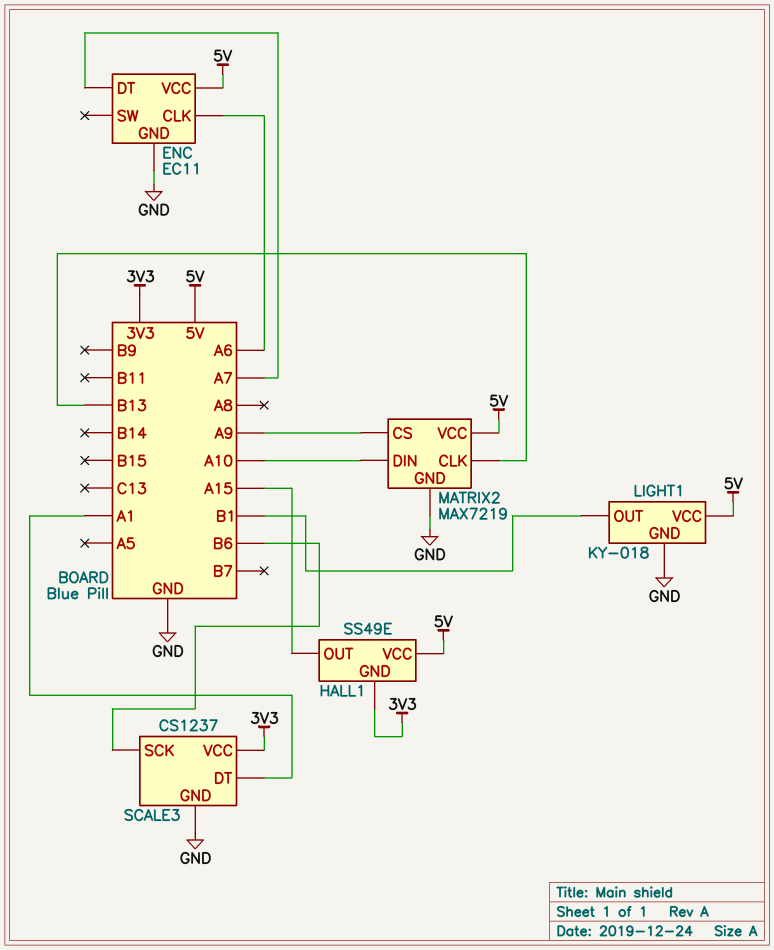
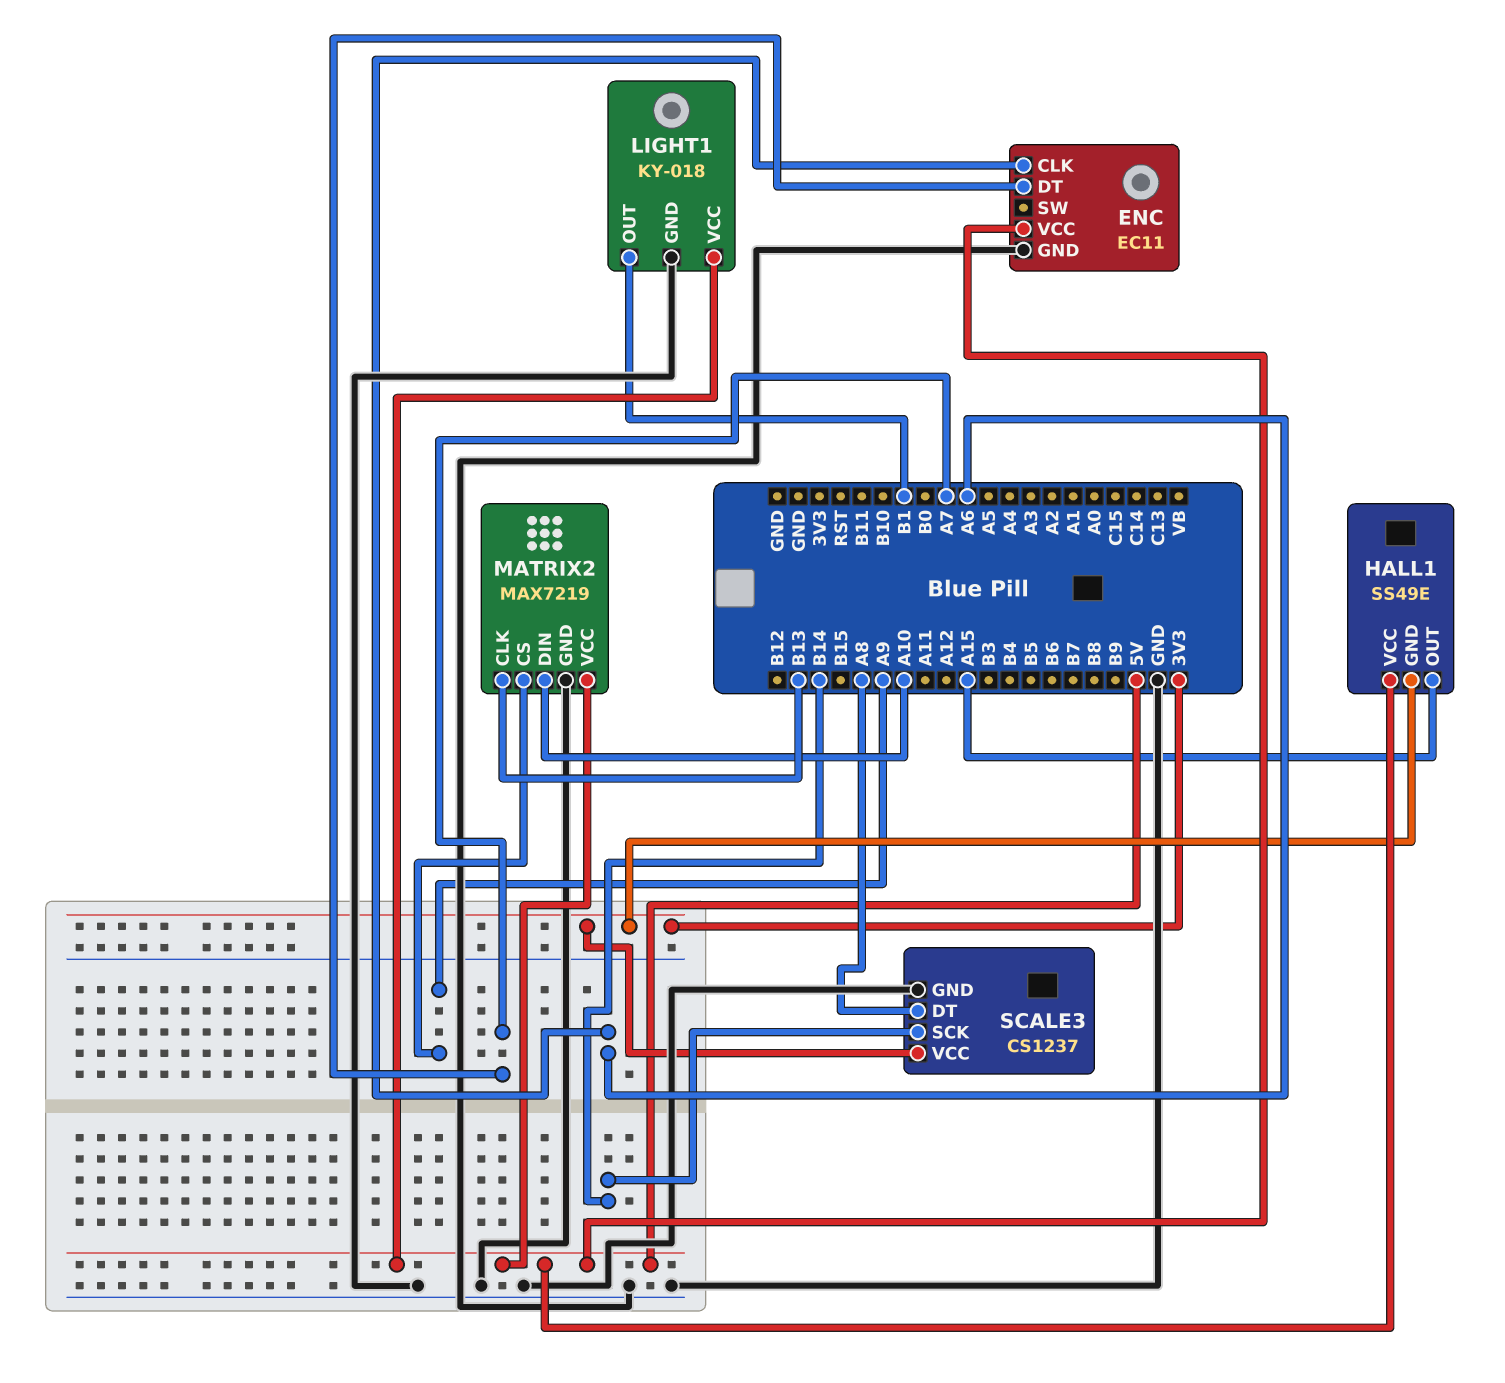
SCALE3 pin DT: A1 -> A8
SCALE3 pin SCK: B6 -> B14

